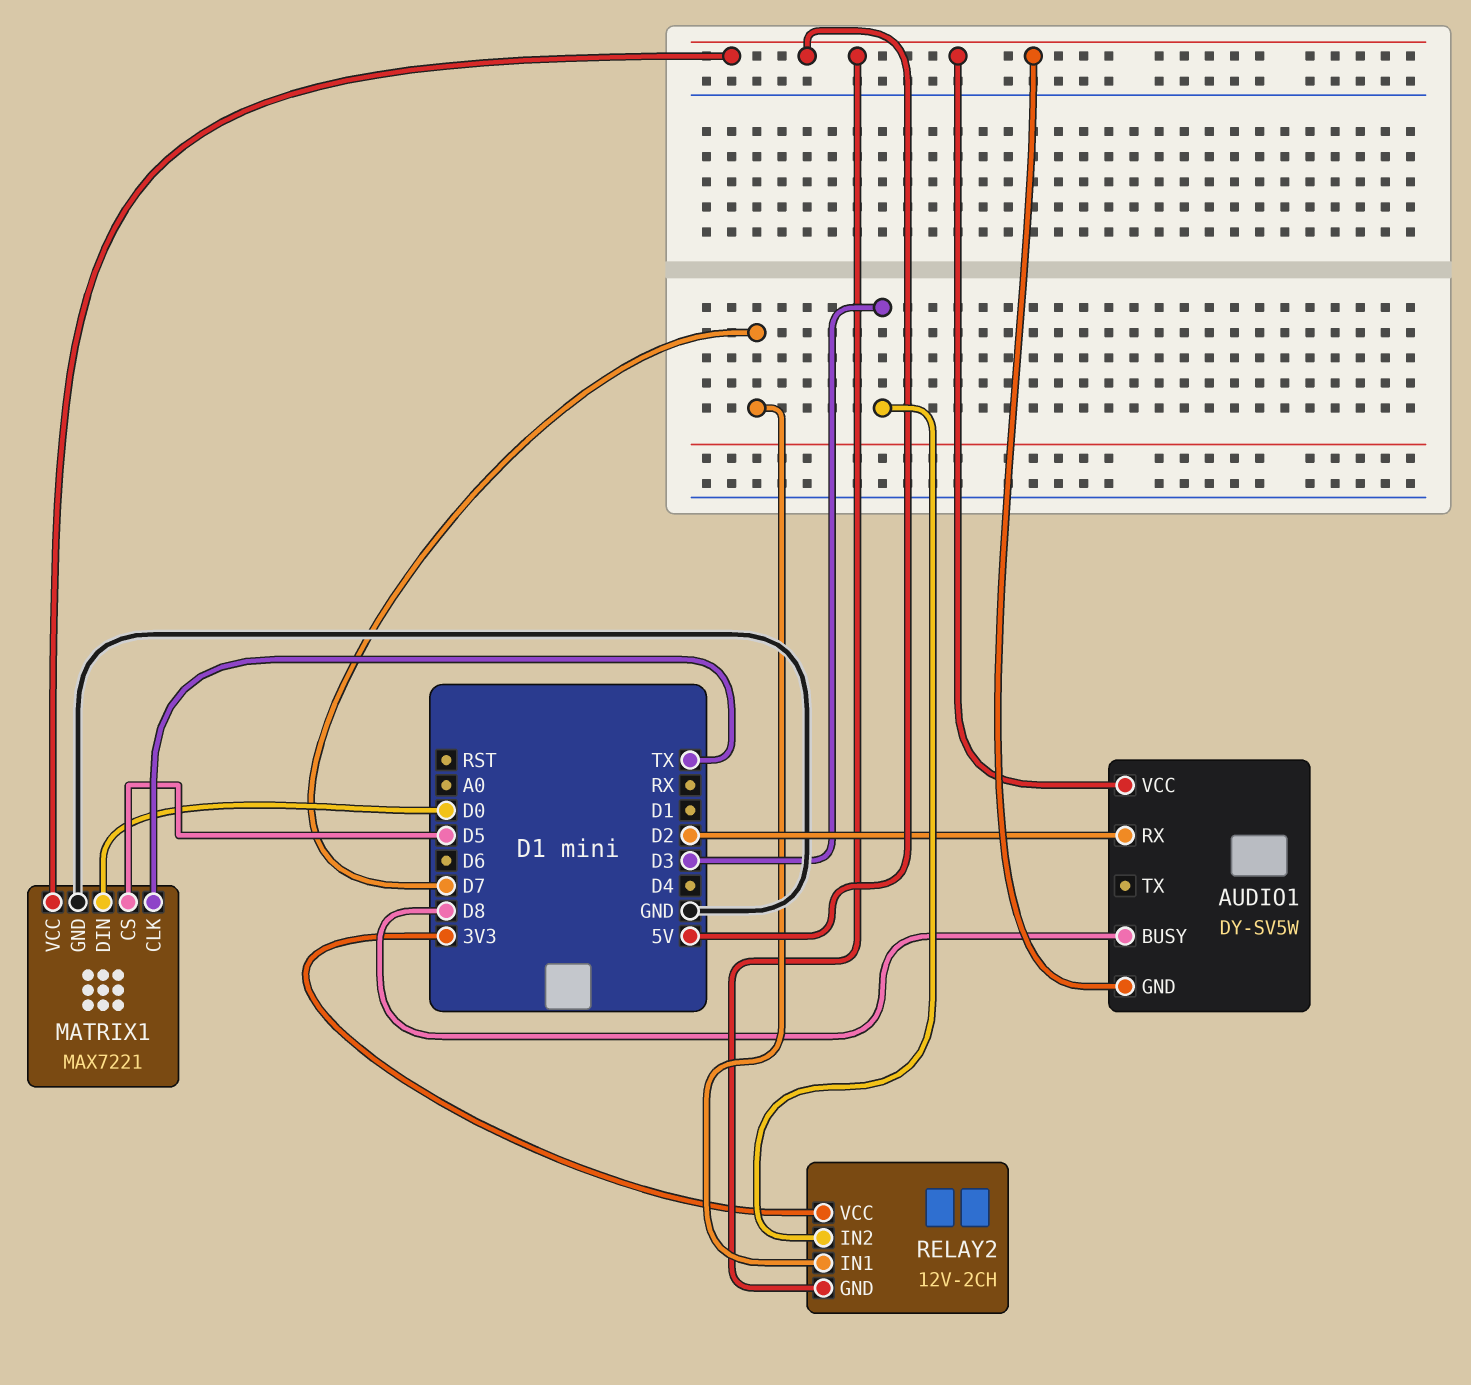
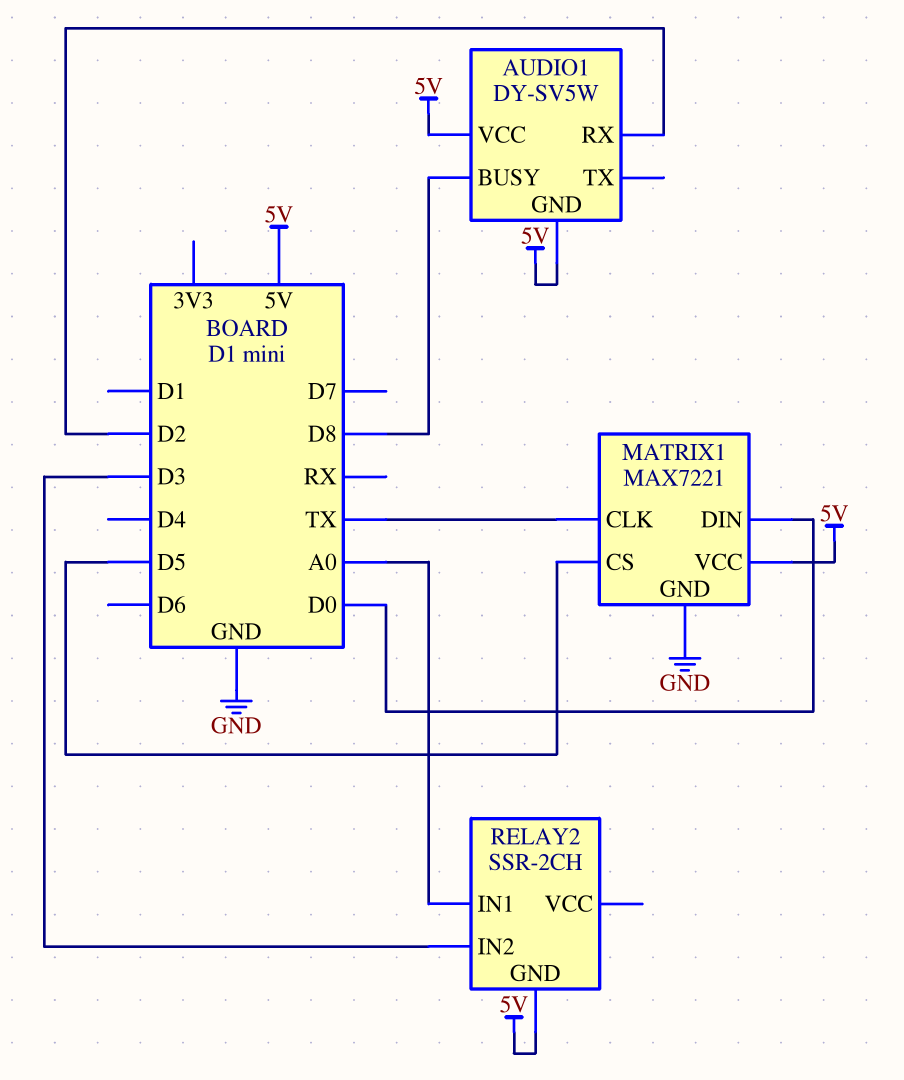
RELAY2: 12V-2CH -> SSR-2CH
RELAY2 pin IN1: D7 -> A0
RELAY2 pin VCC: 3V3 -> none

